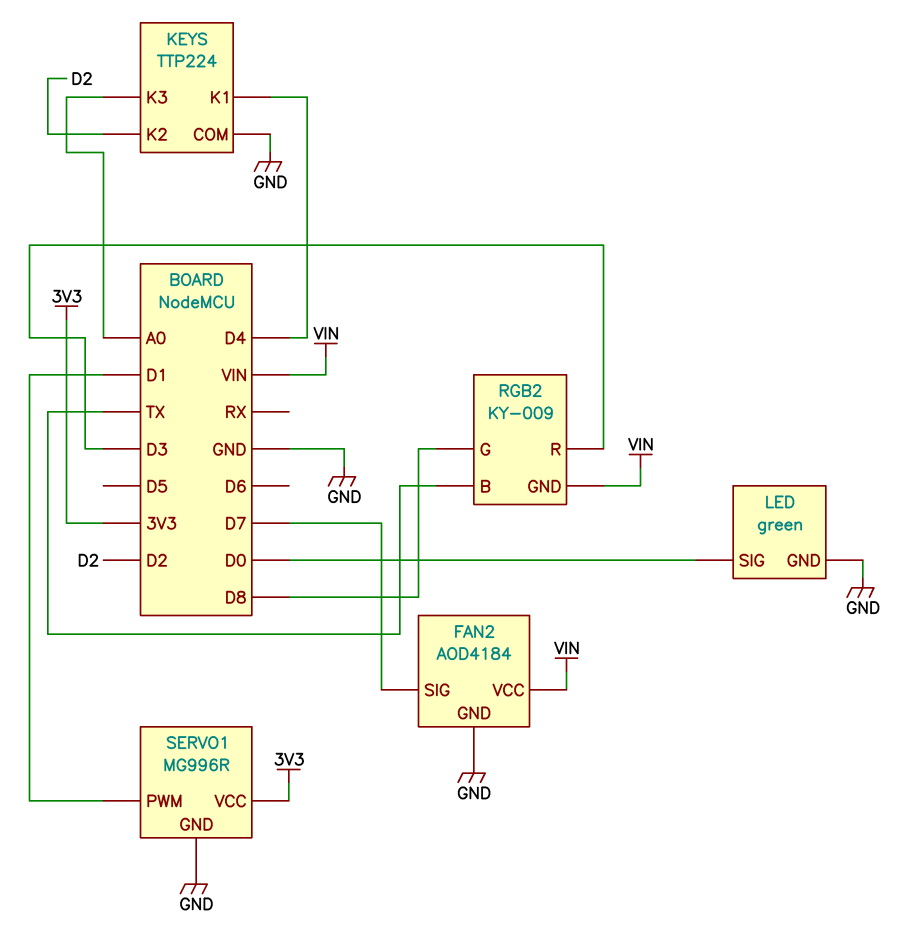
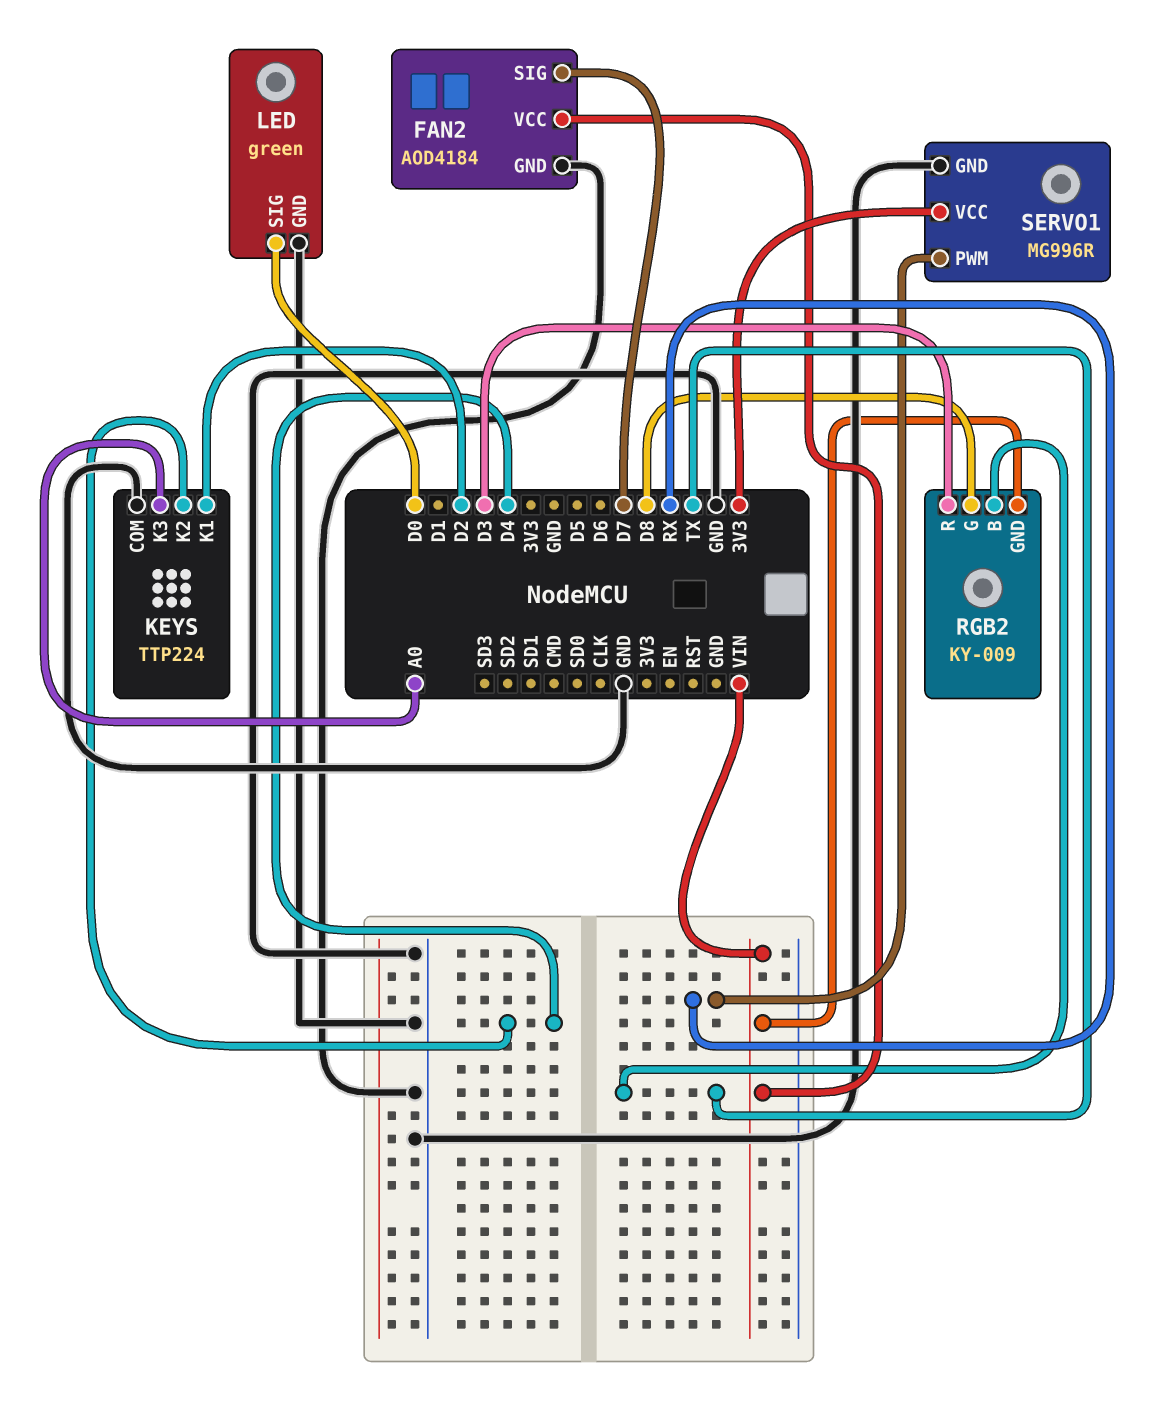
KEYS pin K1: D4 -> D2
KEYS pin K2: D2 -> D4
SERVO1 pin PWM: D1 -> RX

